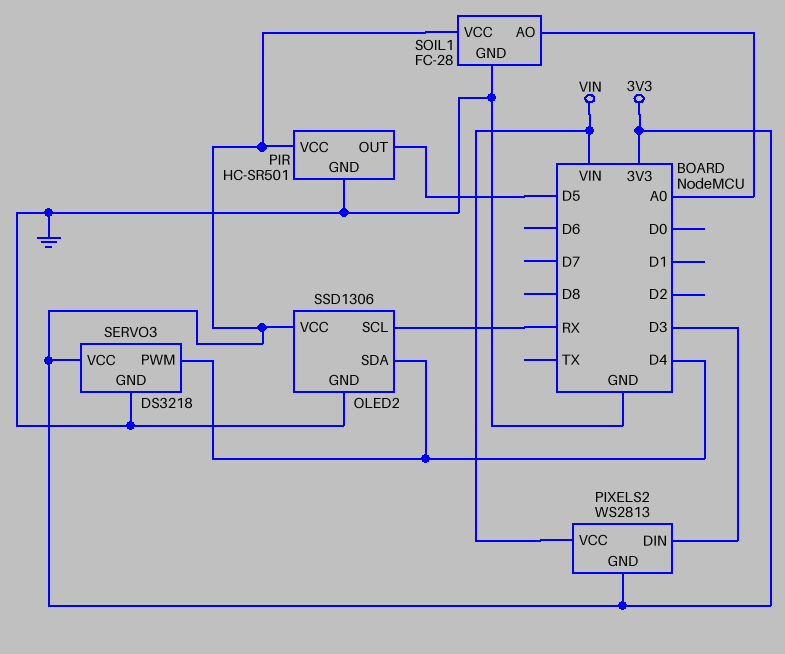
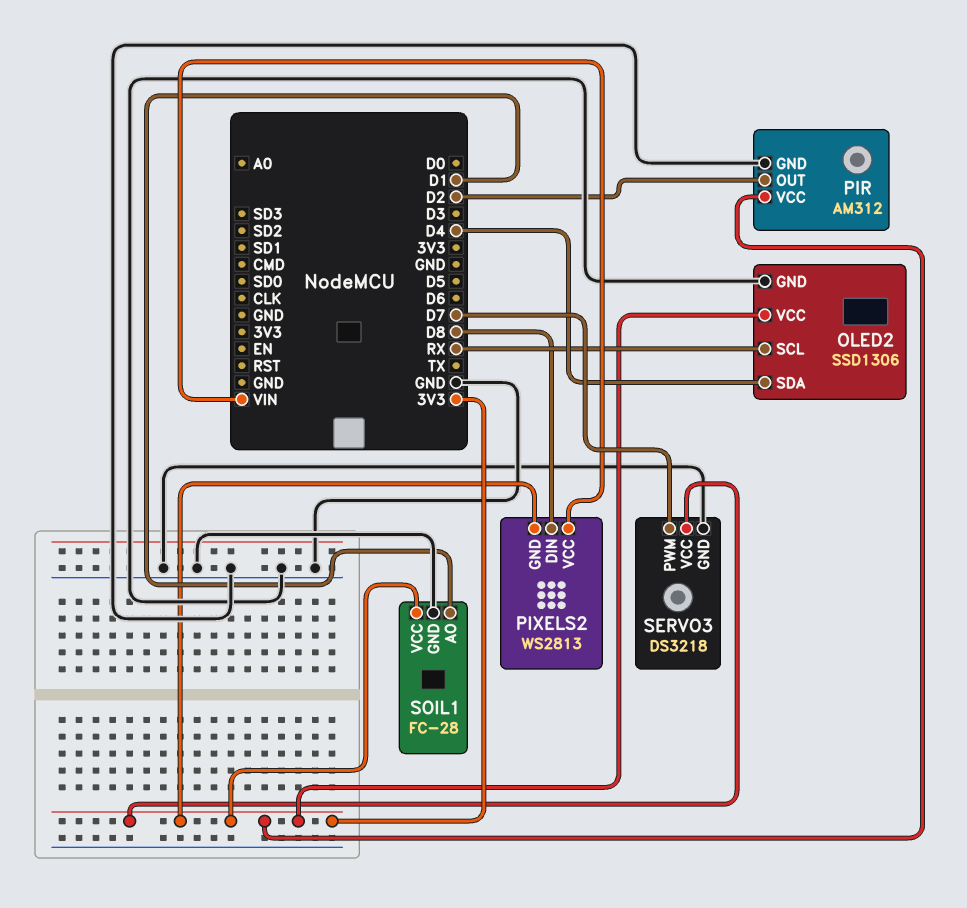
PIR: HC-SR501 -> AM312
PIR pin OUT: D5 -> D2
PIXELS2 pin DIN: D3 -> D8
SERVO3 pin PWM: D4 -> D7
SOIL1 pin AO: A0 -> D1

